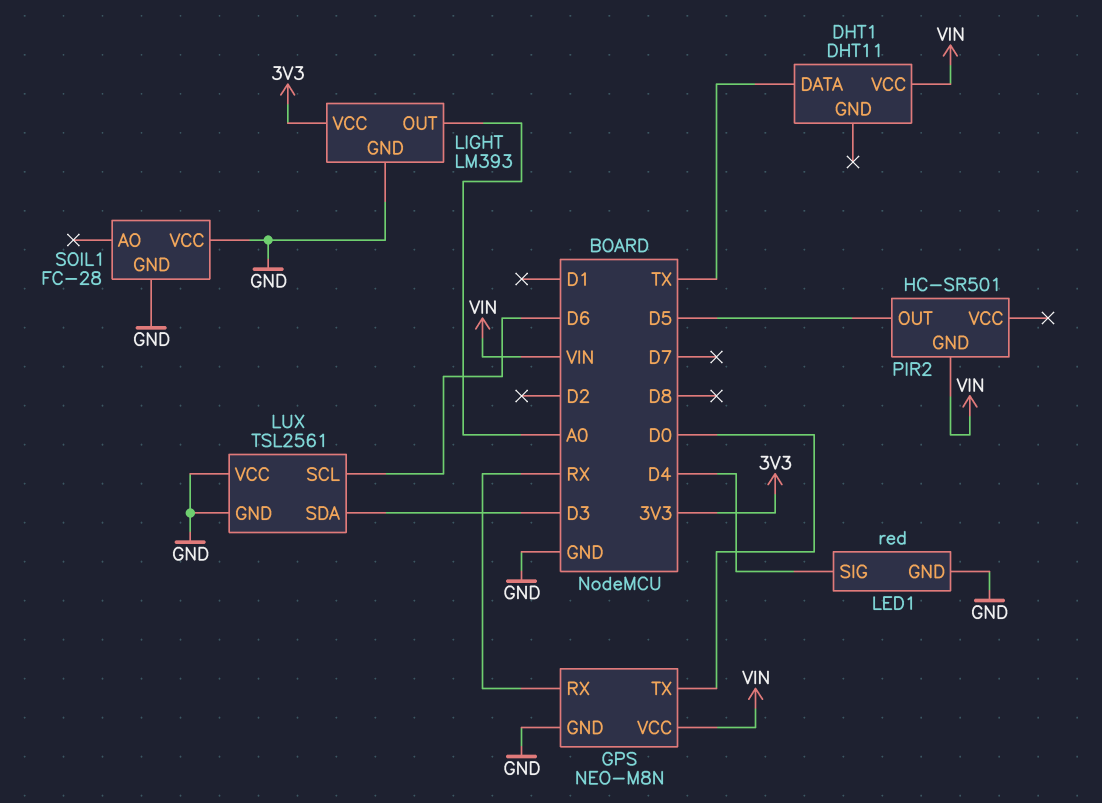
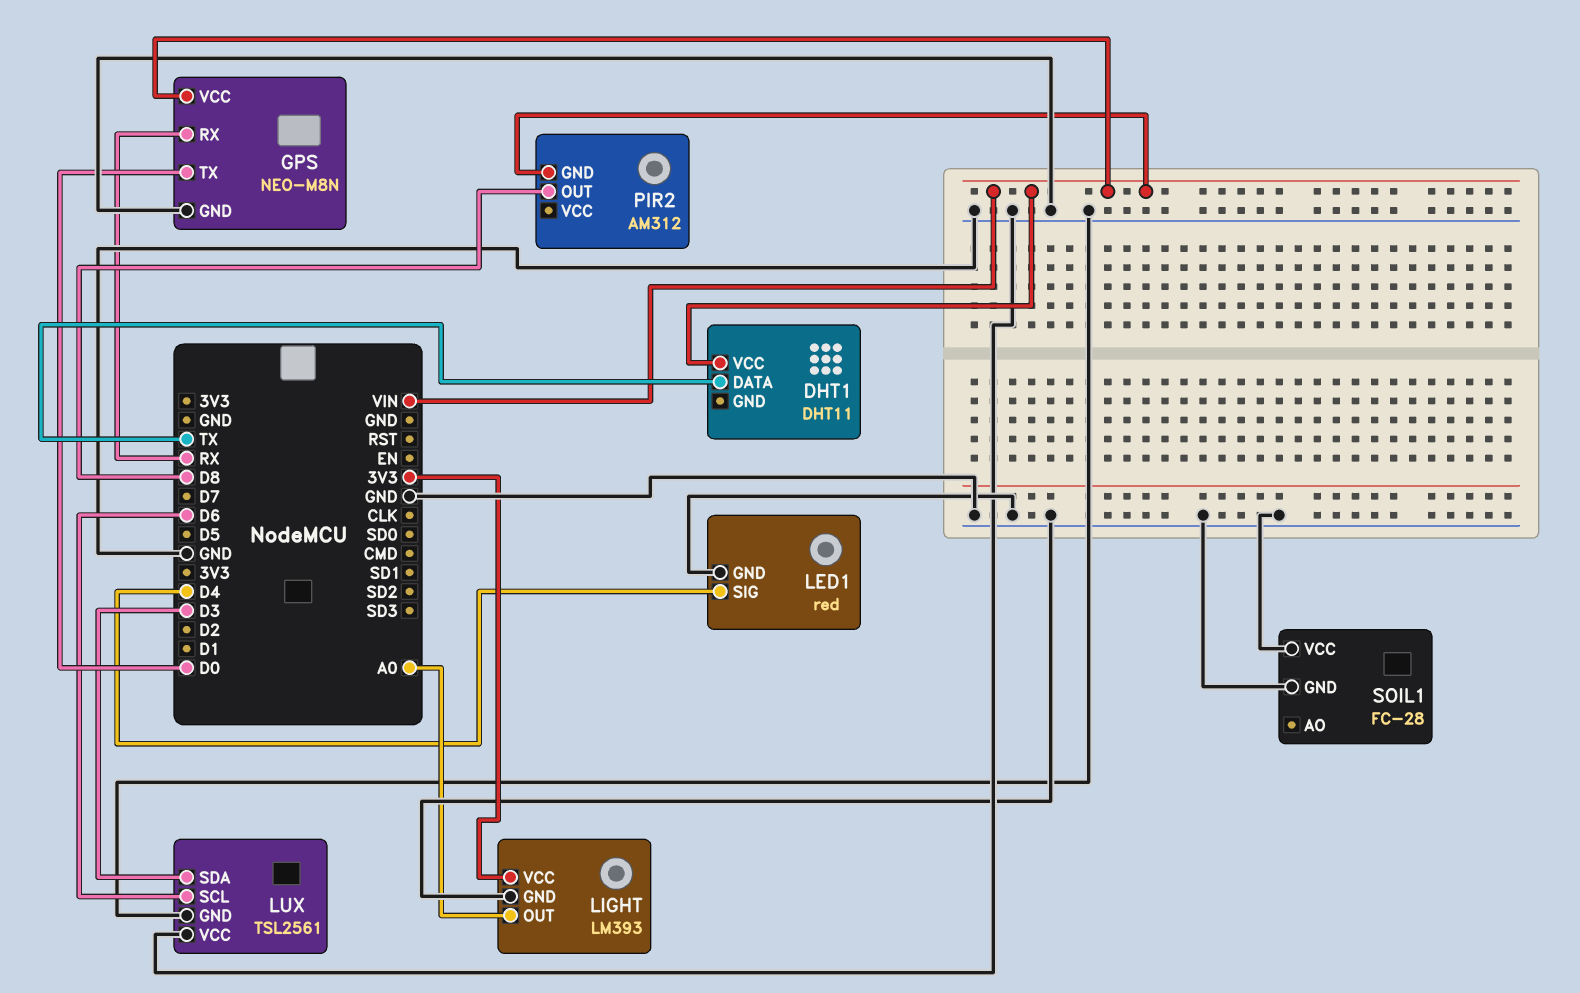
PIR2: HC-SR501 -> AM312
PIR2 pin OUT: D5 -> D8

